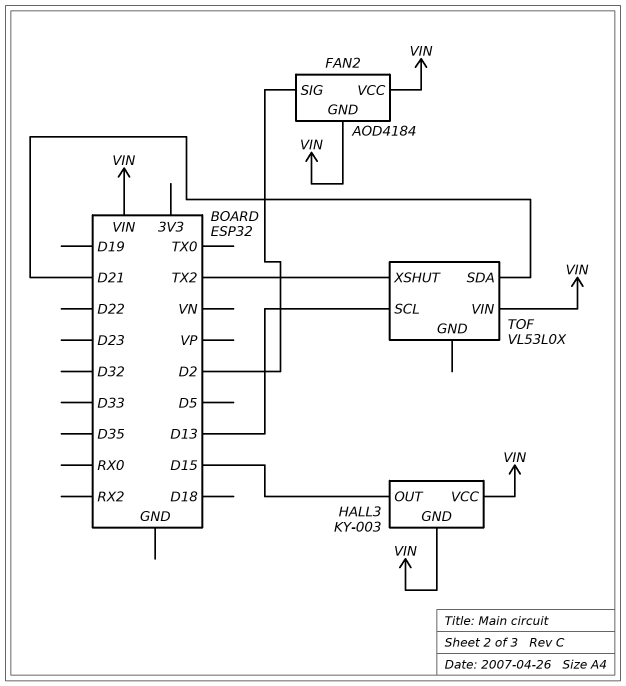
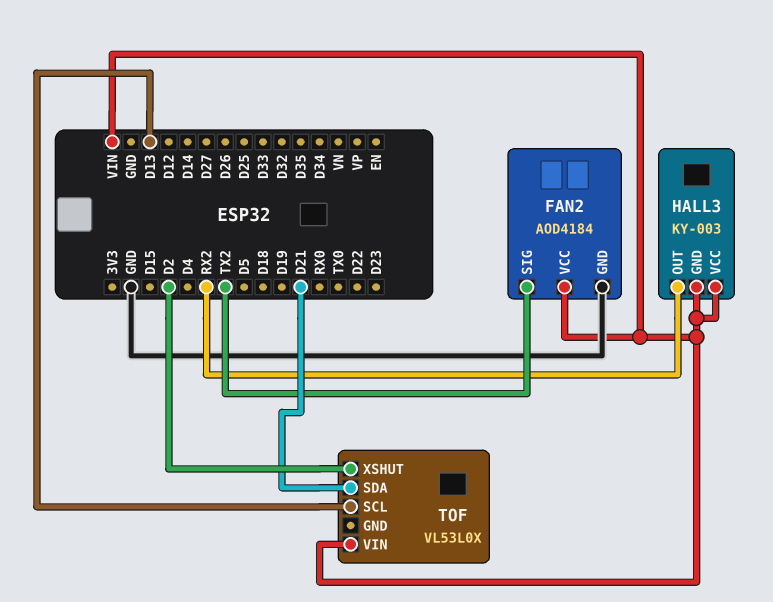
FAN2 pin GND: VIN -> GND
FAN2 pin SIG: D2 -> TX2
HALL3 pin OUT: D15 -> RX2
TOF pin XSHUT: TX2 -> D2

